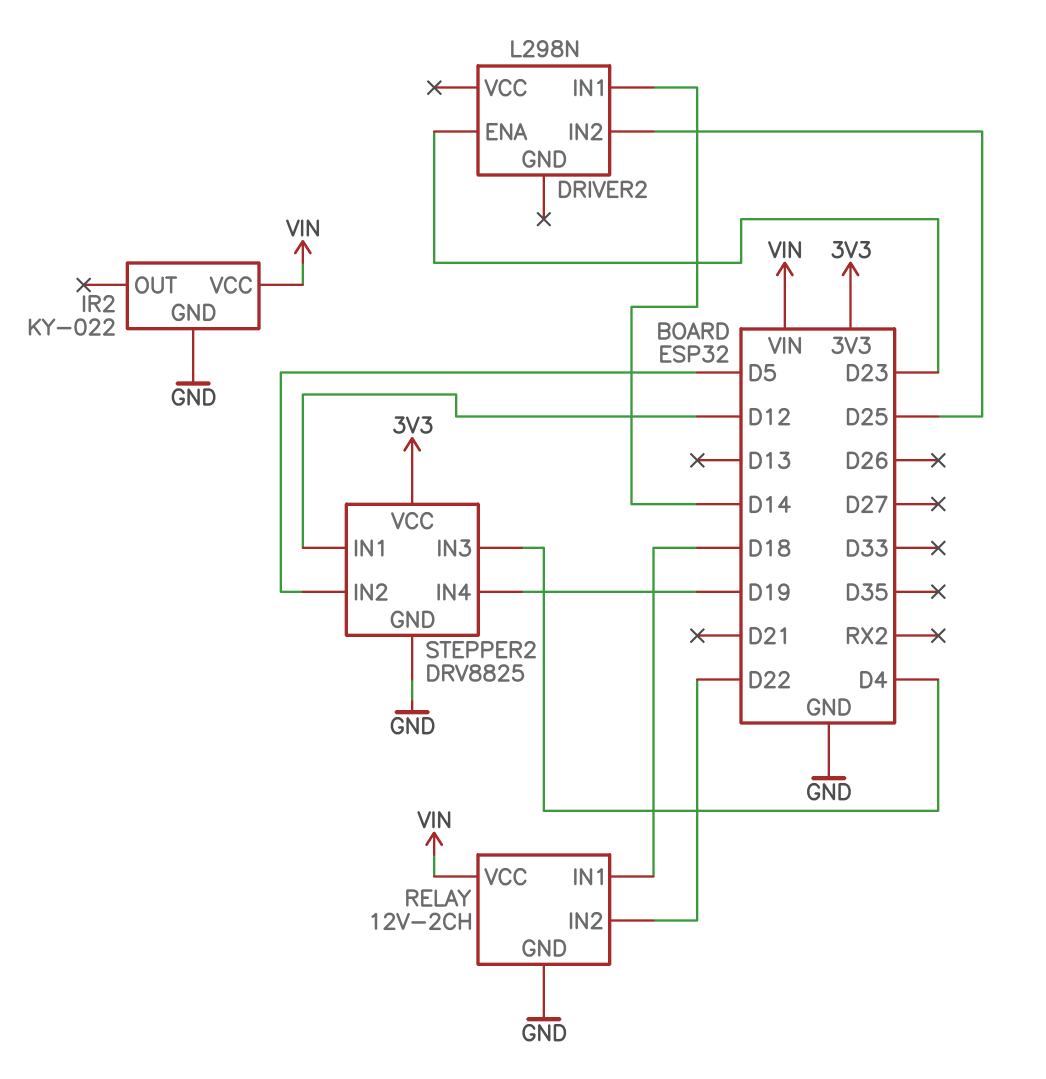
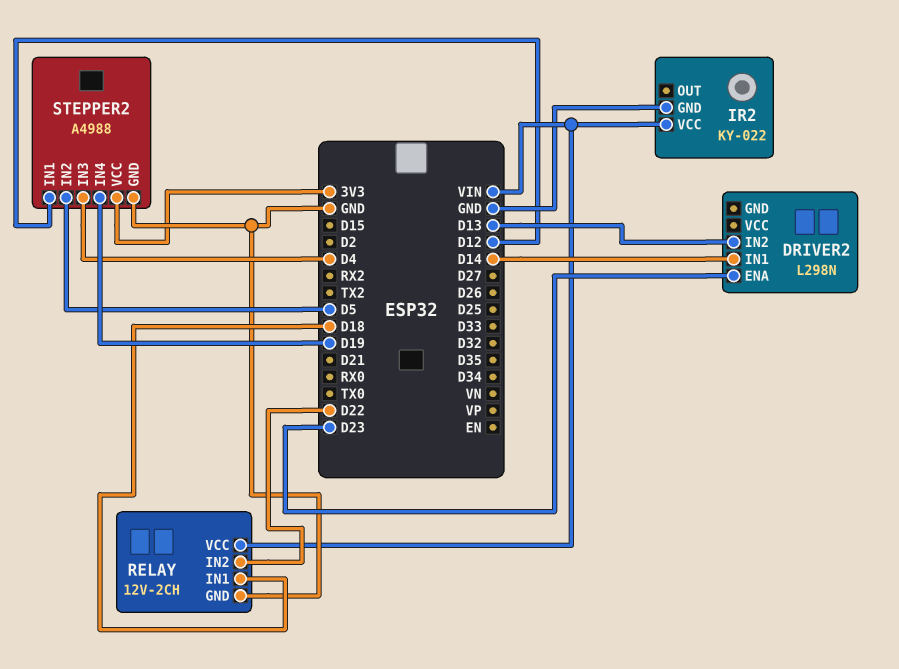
DRIVER2 pin IN2: D25 -> D13
STEPPER2: DRV8825 -> A4988

